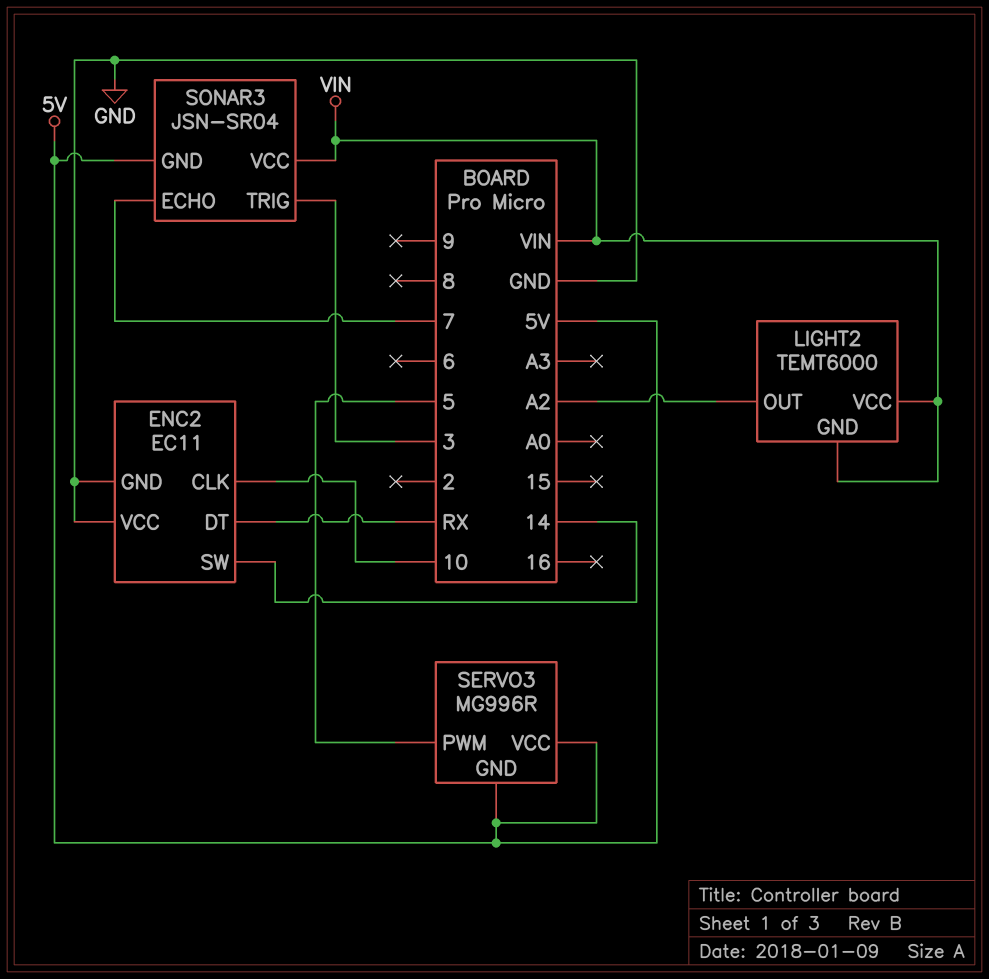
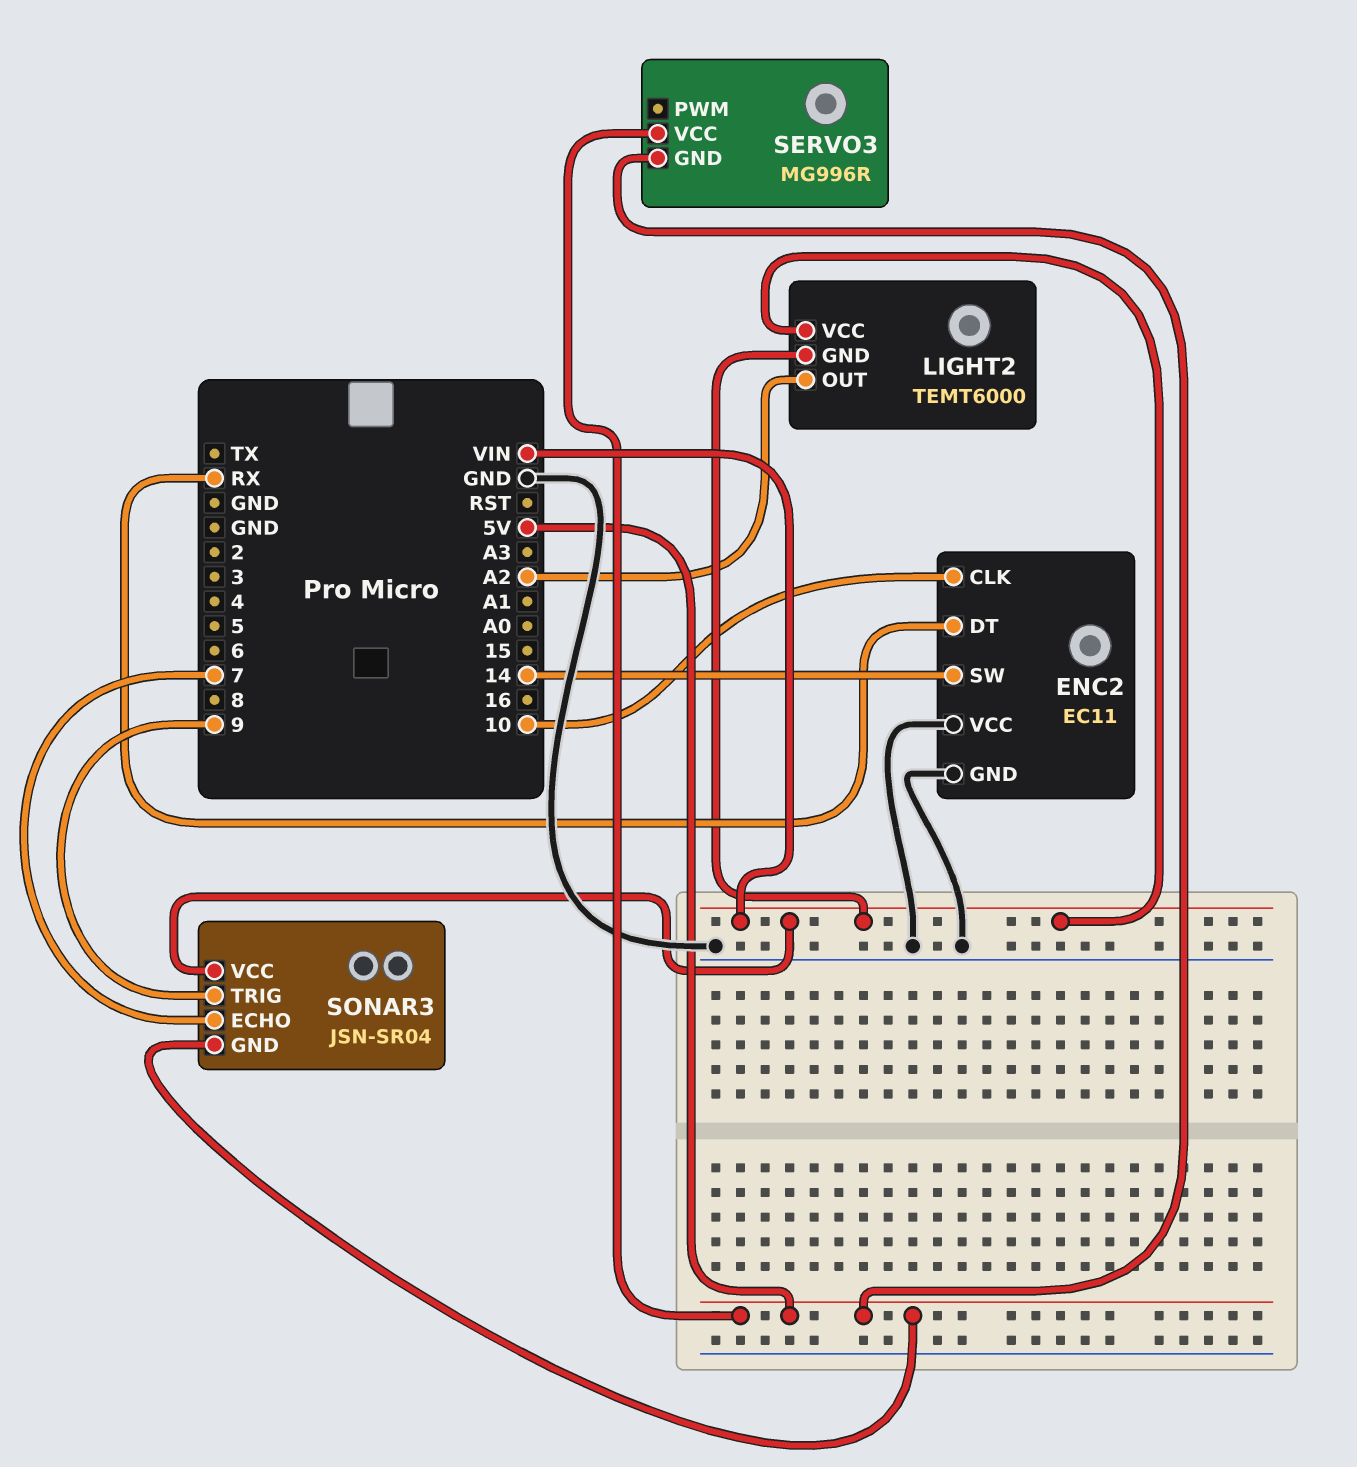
SERVO3 pin PWM: 5 -> none
SONAR3 pin TRIG: 3 -> 9

